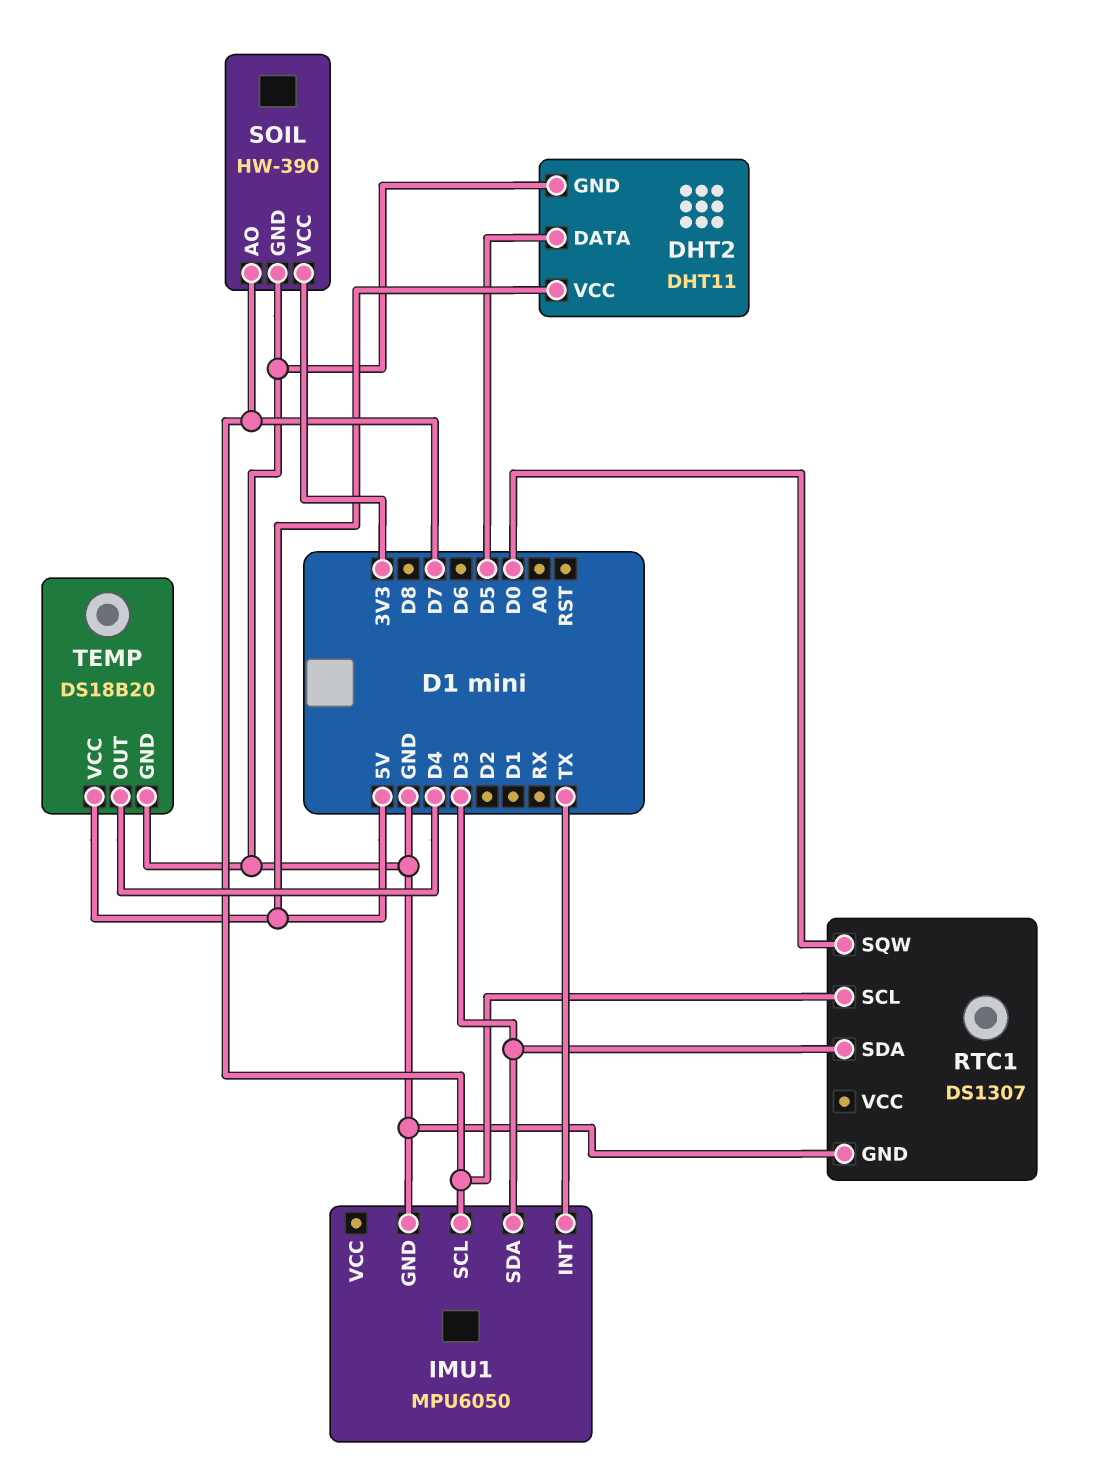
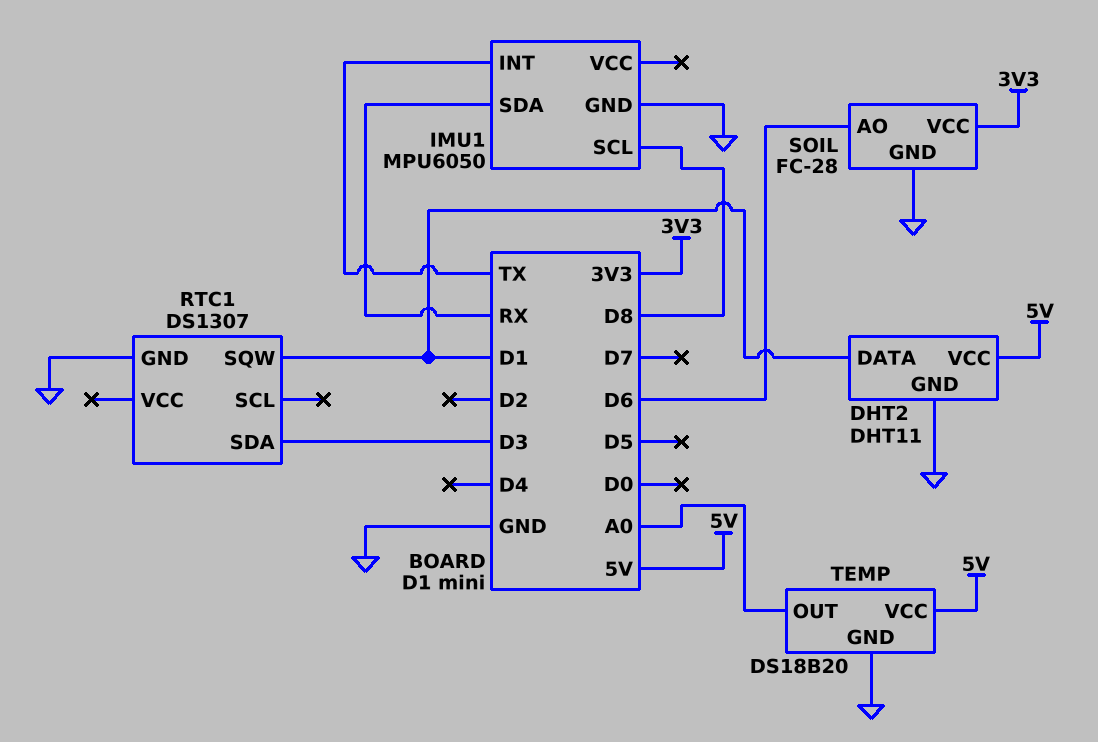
DHT2 pin DATA: D5 -> D1
IMU1 pin SCL: D7 -> D8
IMU1 pin SDA: D3 -> RX
RTC1 pin SCL: D7 -> none
RTC1 pin SQW: D0 -> D1
SOIL: HW-390 -> FC-28
SOIL pin AO: D7 -> D6
TEMP pin OUT: D4 -> A0

